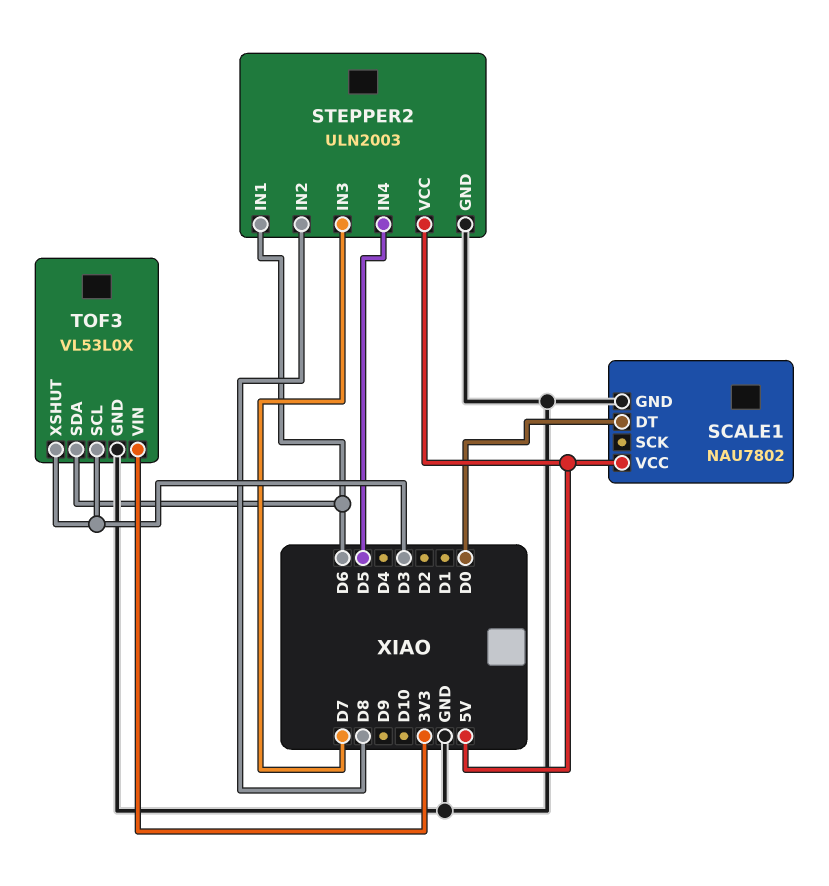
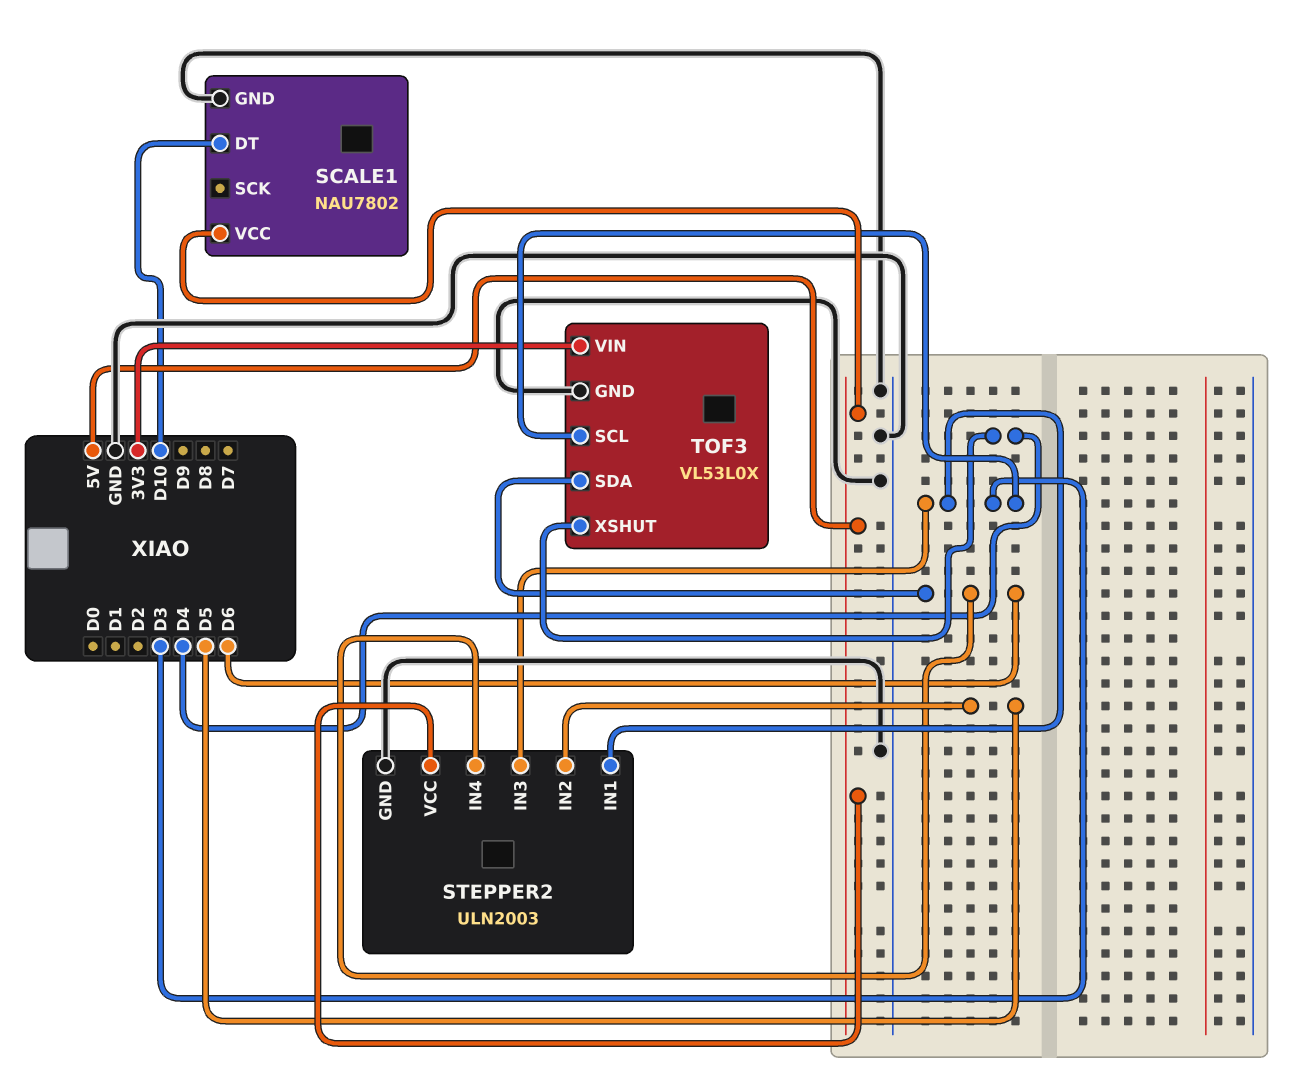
SCALE1 pin DT: D0 -> D10
STEPPER2 pin IN1: D6 -> D3
STEPPER2 pin IN2: D8 -> D5
STEPPER2 pin IN3: D7 -> D3
STEPPER2 pin IN4: D5 -> D6
TOF3 pin XSHUT: D3 -> D4

